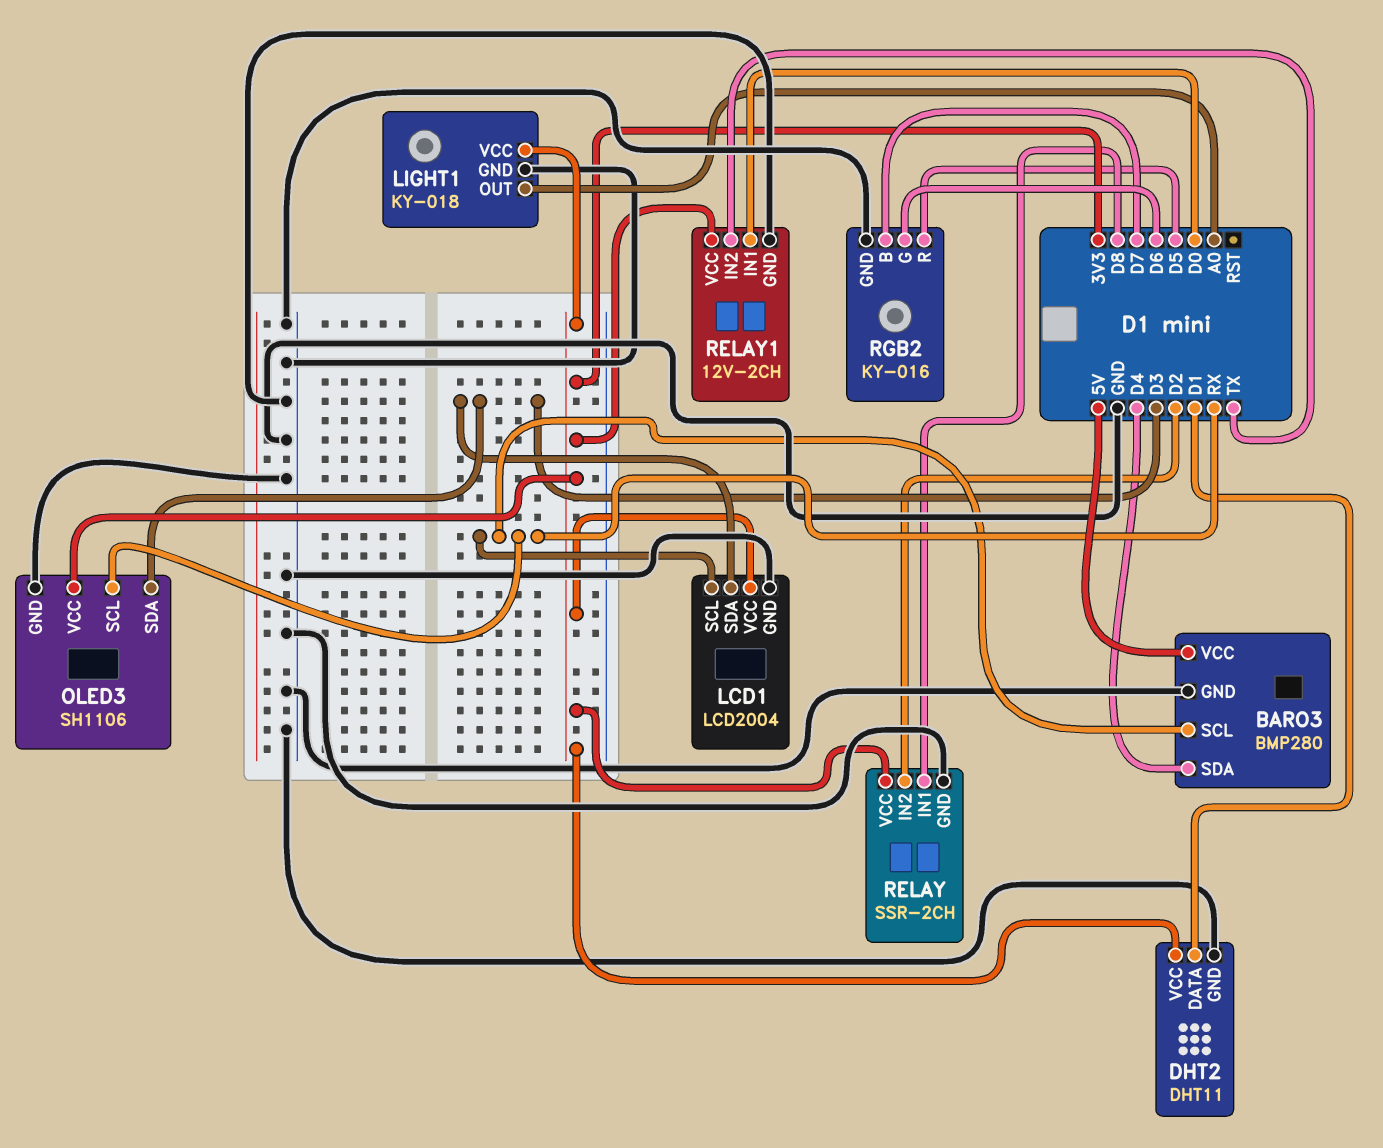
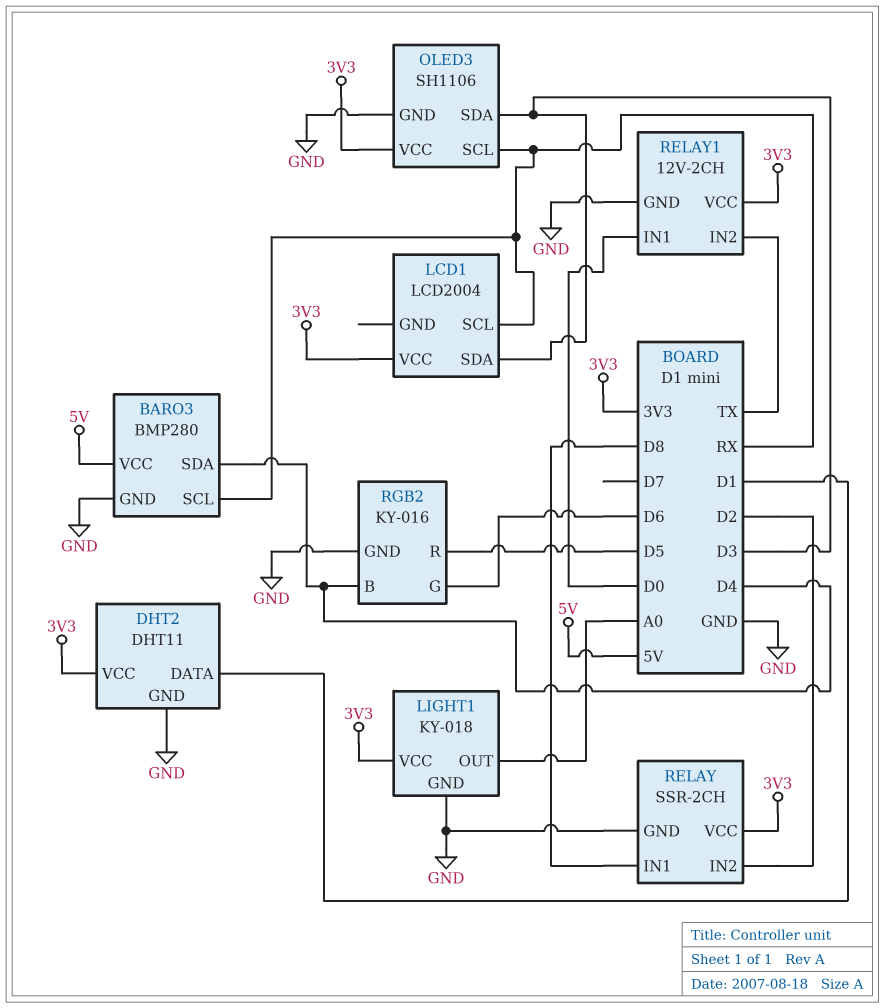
LCD1 pin GND: GND -> none
RGB2 pin B: D7 -> D4

